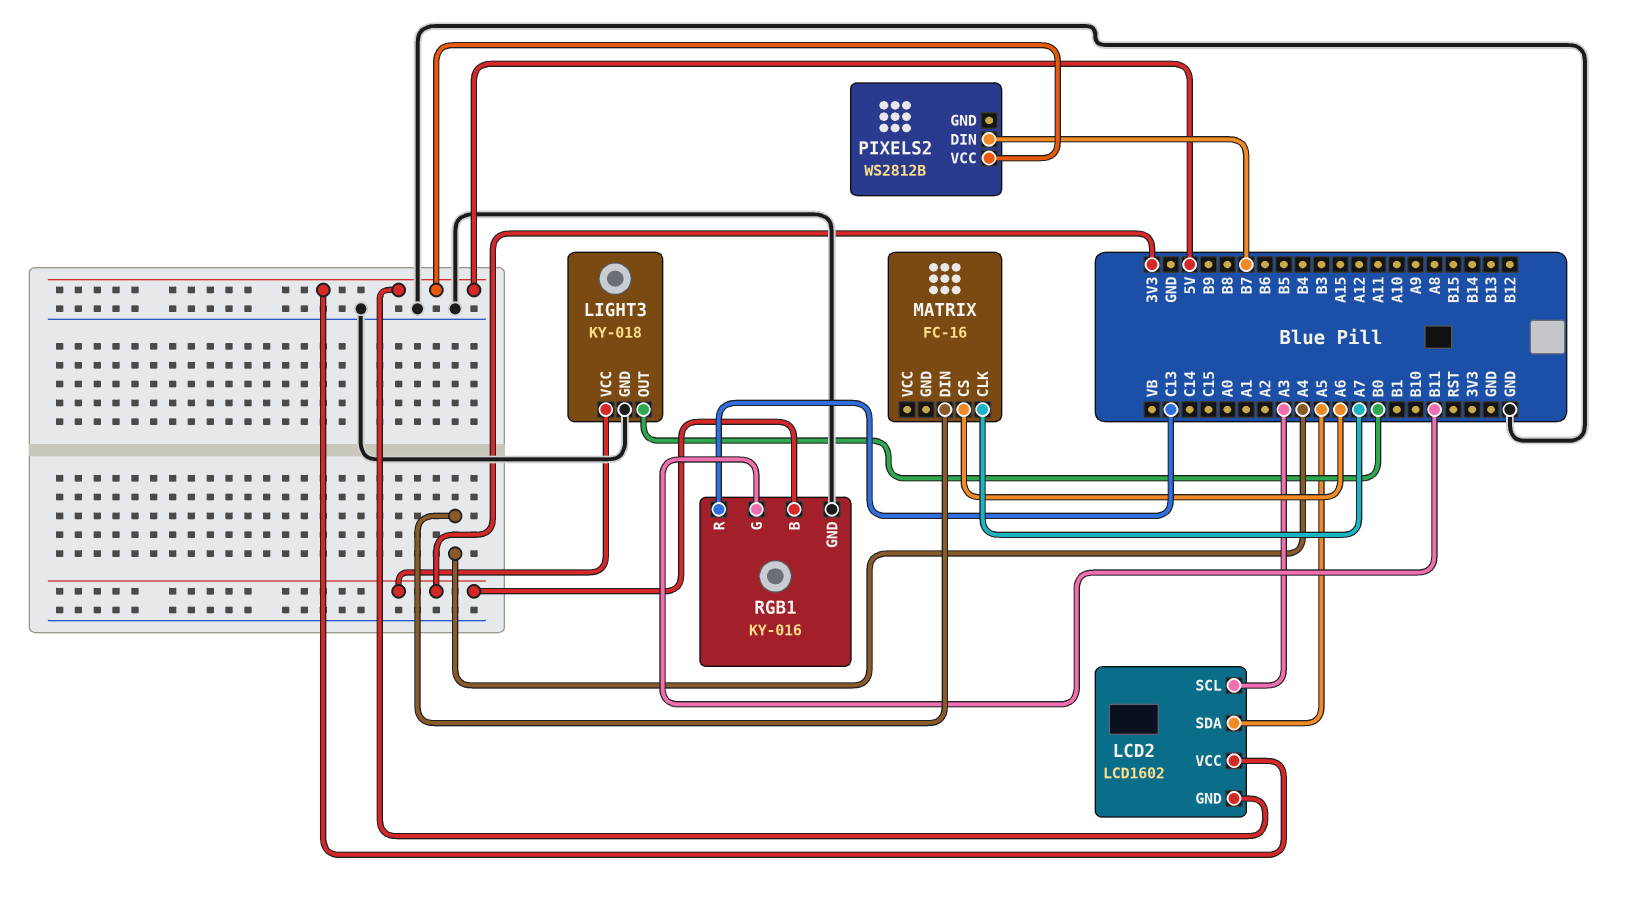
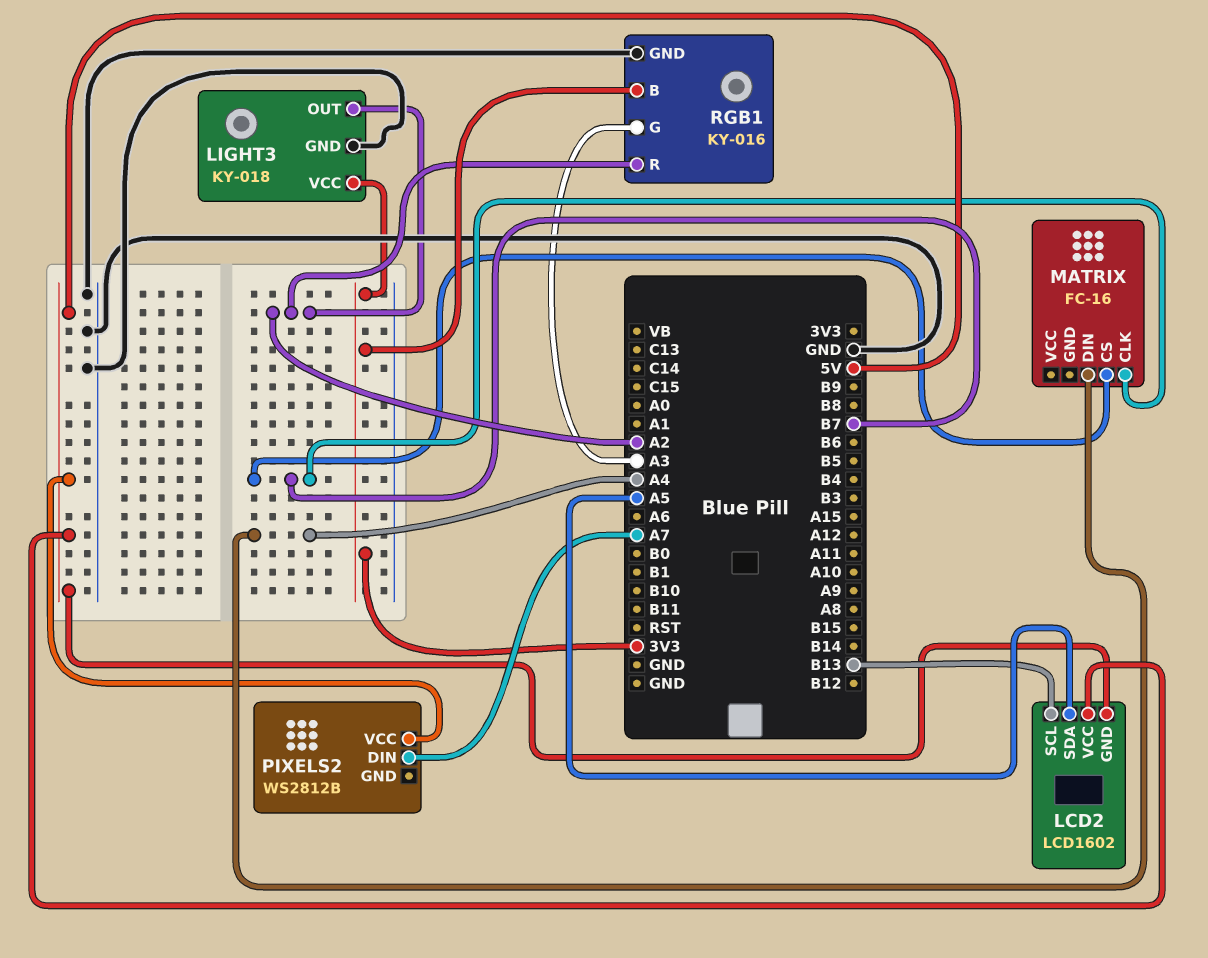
LCD2 pin SCL: A3 -> B13
LIGHT3 pin OUT: B0 -> A2
MATRIX pin CLK: A7 -> B7
MATRIX pin CS: A6 -> B7
PIXELS2 pin DIN: B7 -> A7
RGB1 pin G: B11 -> A3
RGB1 pin R: C13 -> A2

